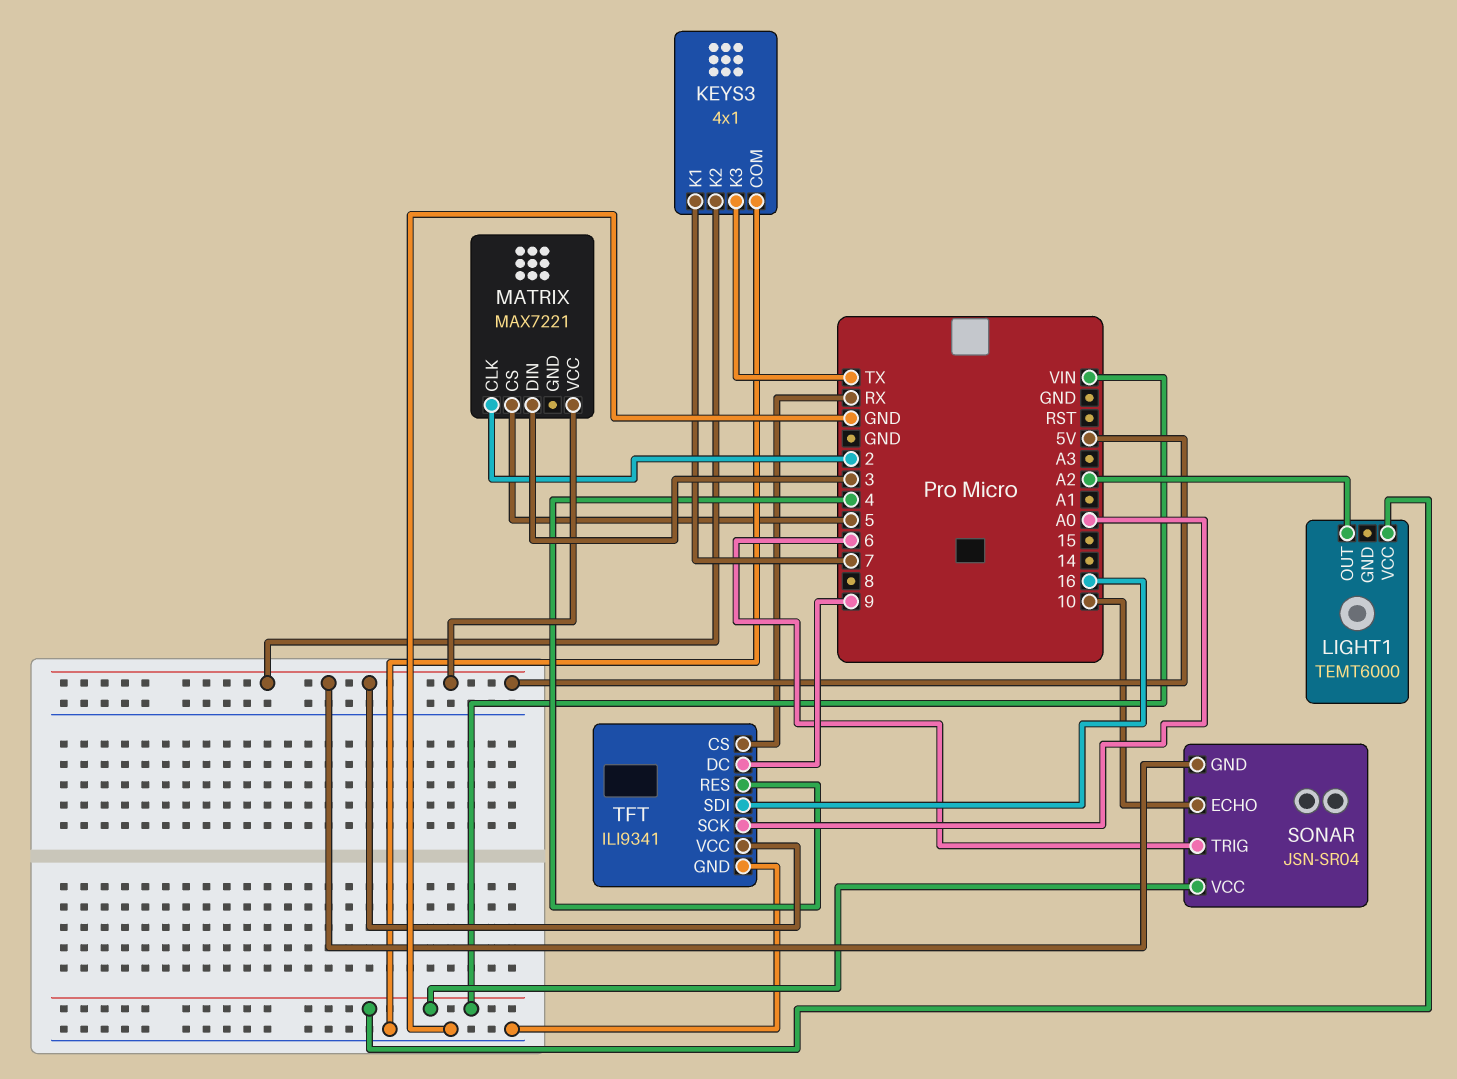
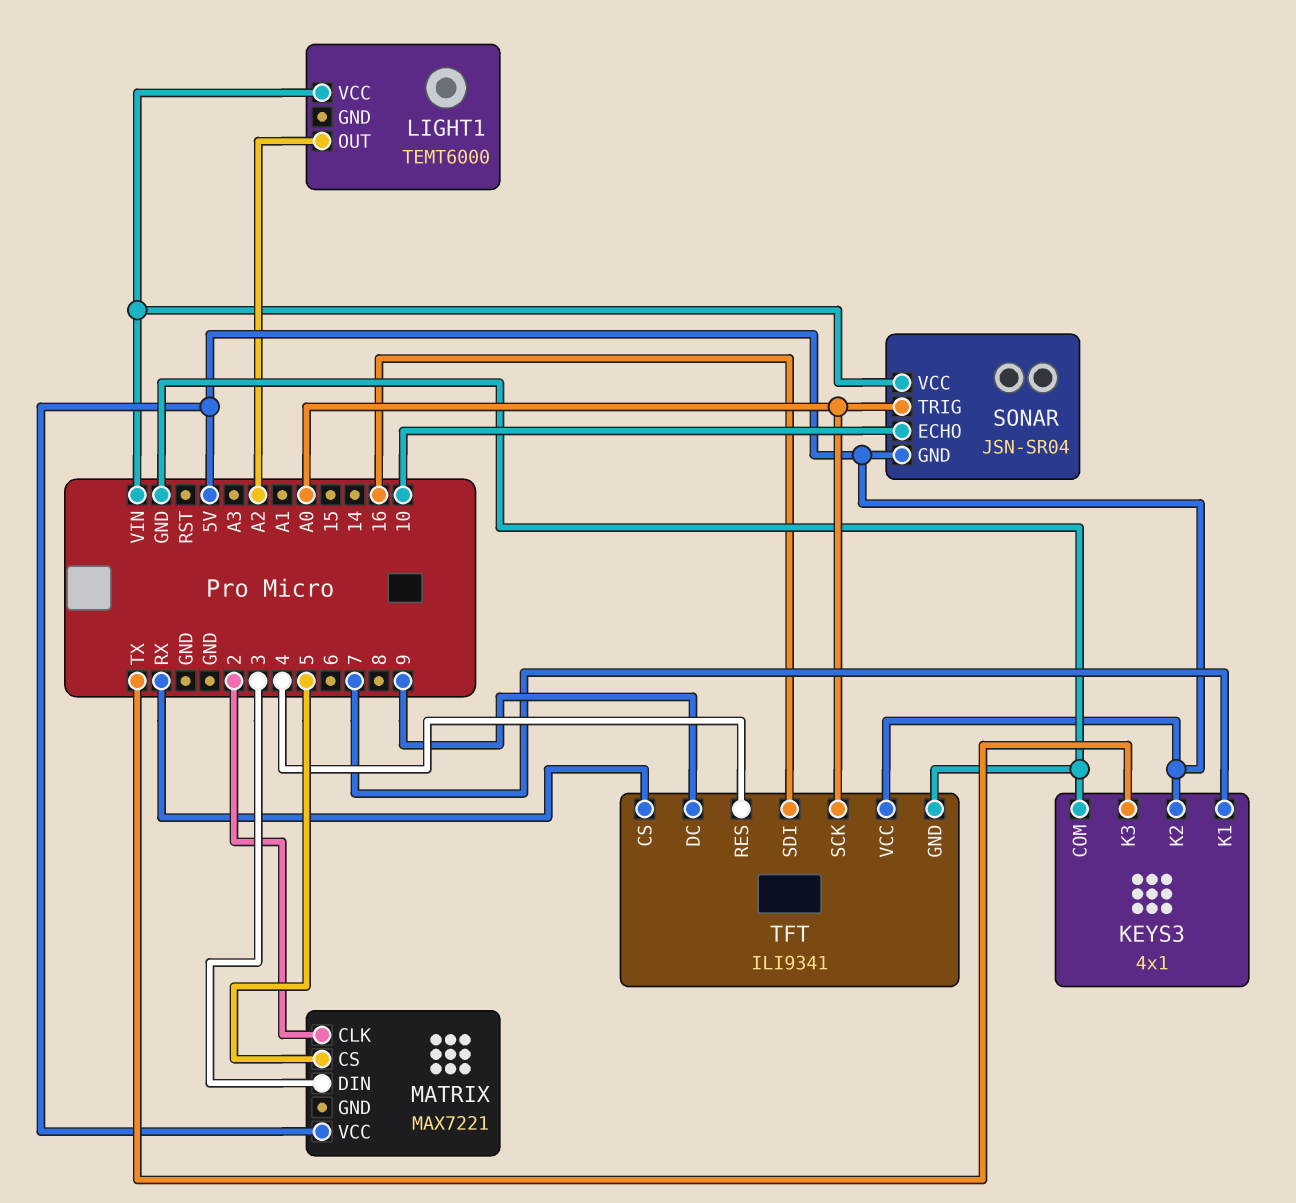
SONAR pin TRIG: 6 -> A0

